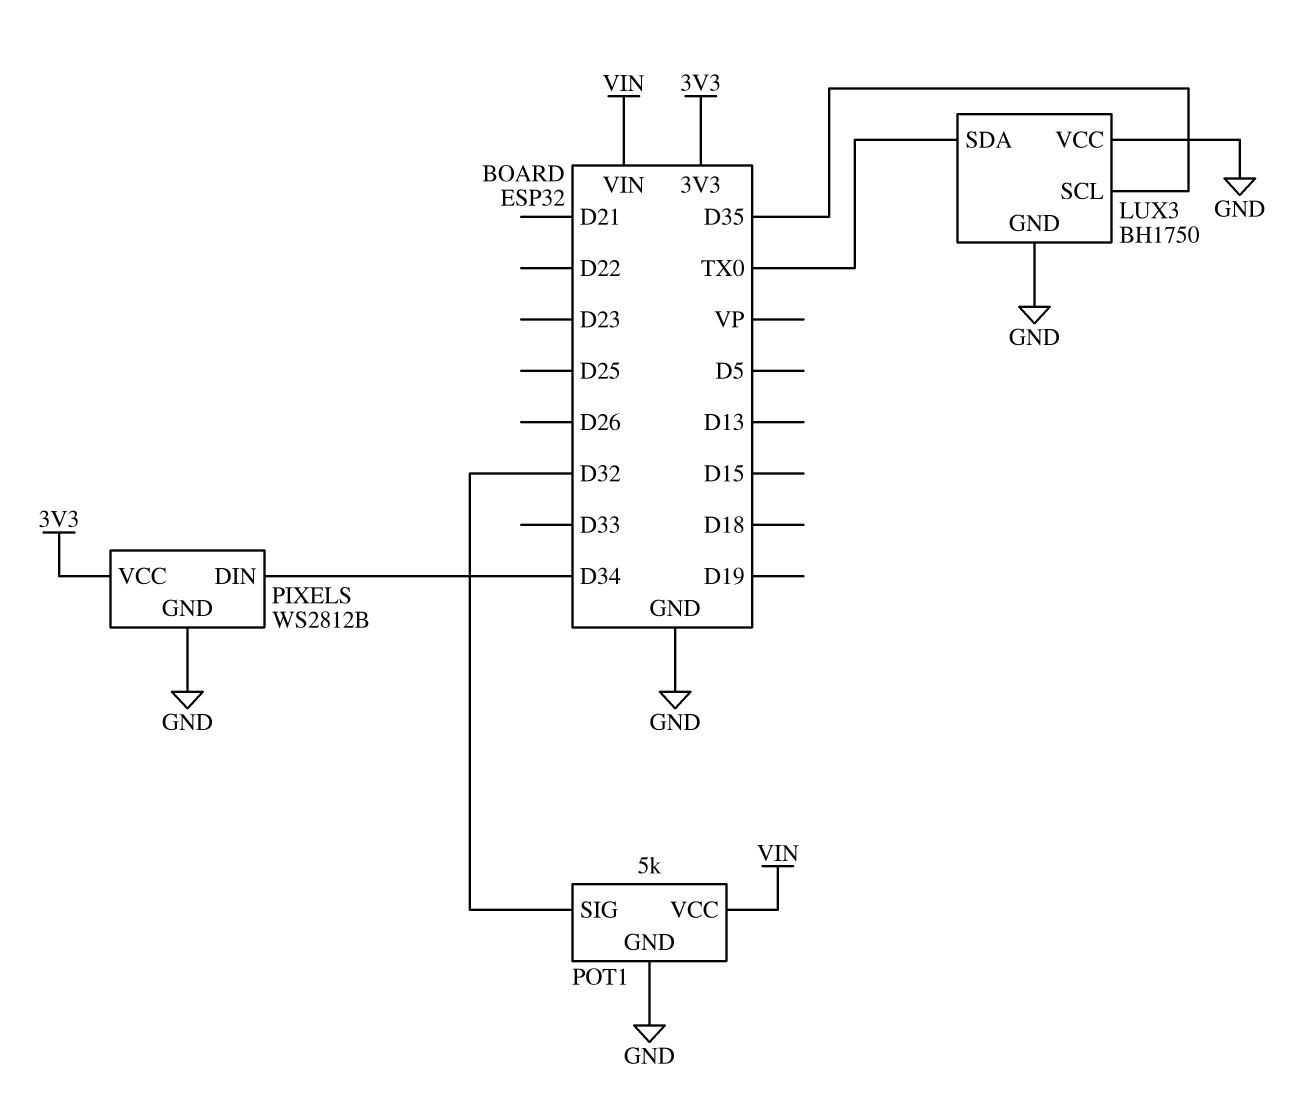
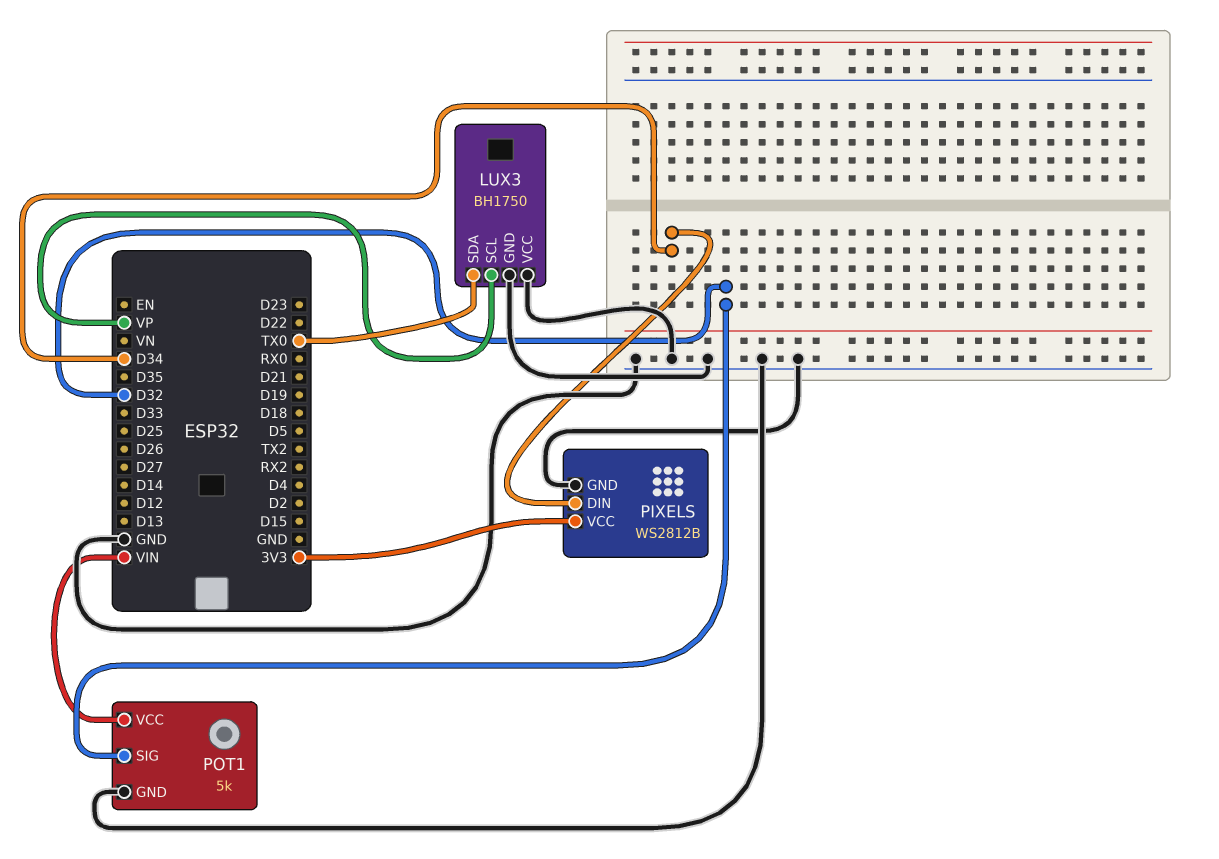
LUX3 pin SCL: D35 -> VP

